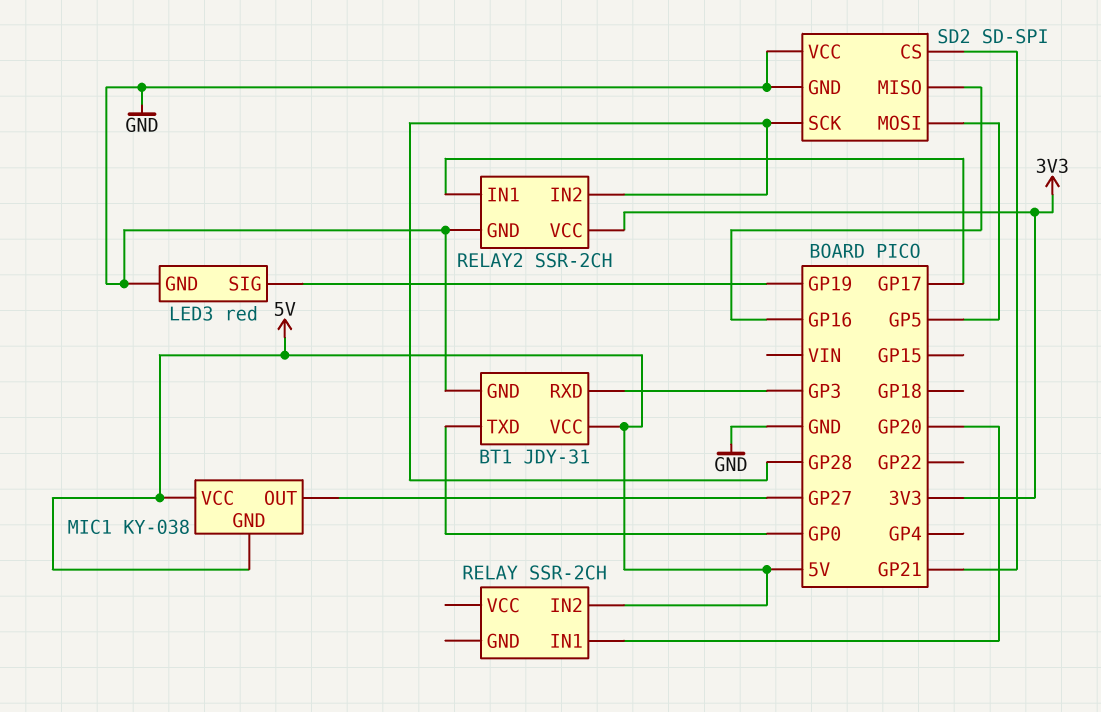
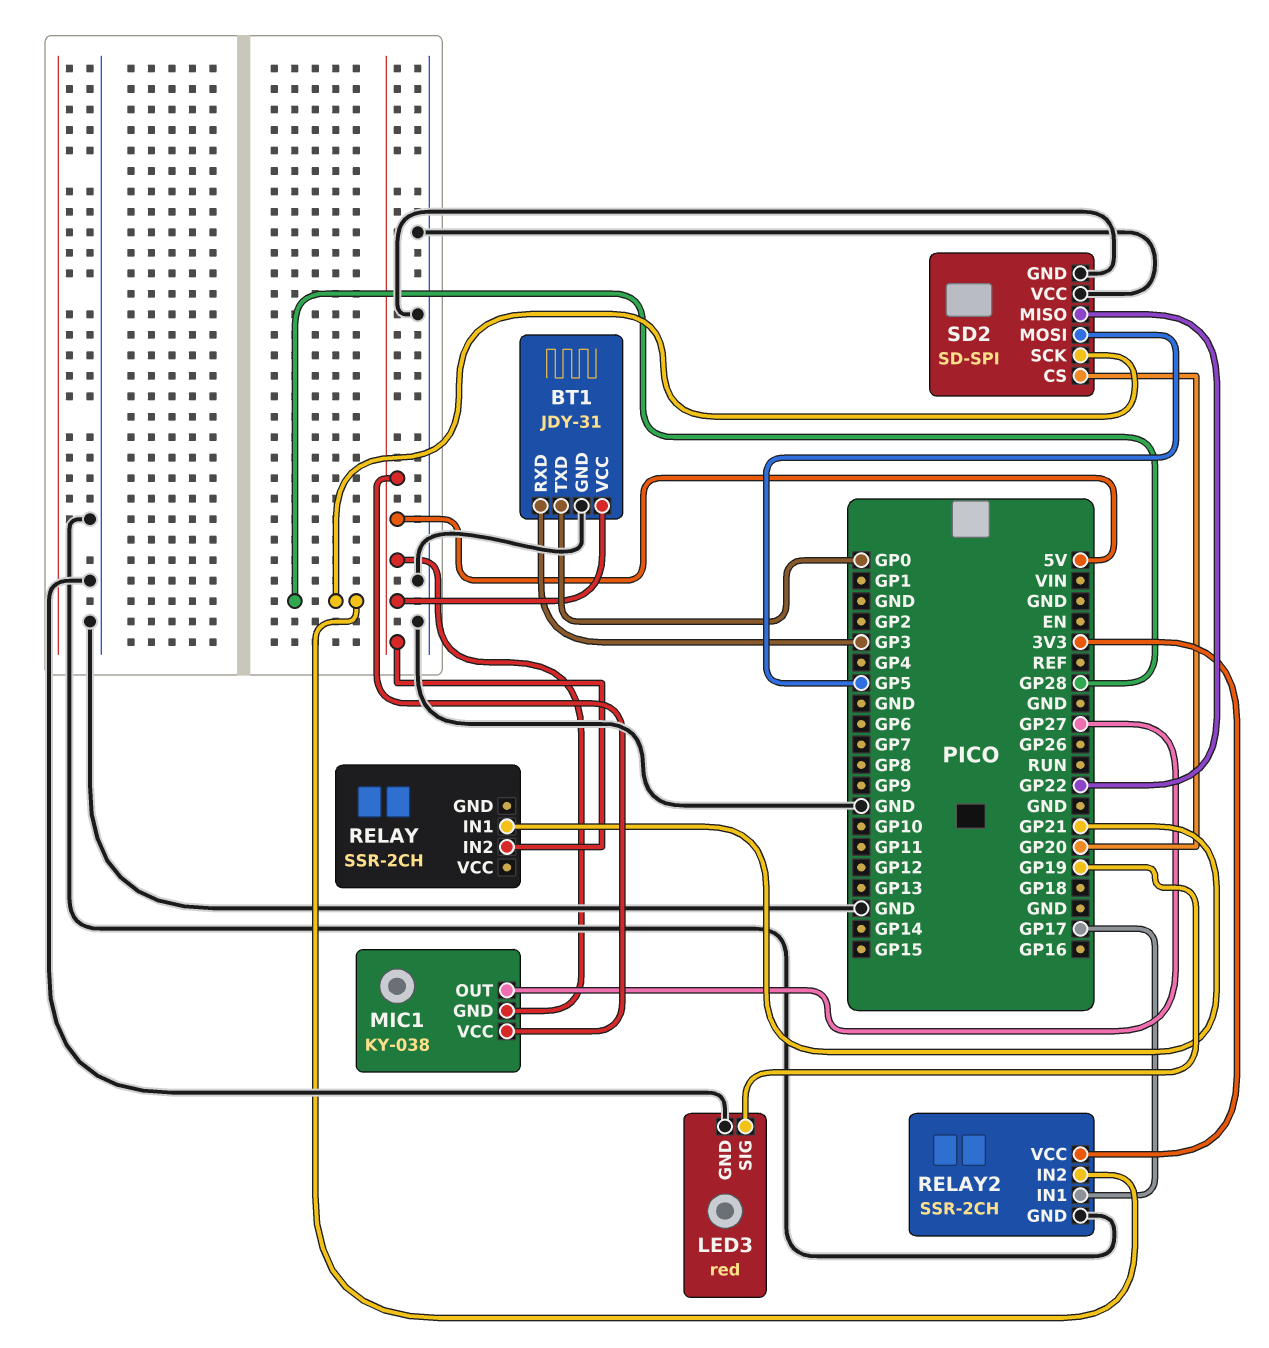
RELAY pin IN1: GP20 -> GP21
SD2 pin CS: GP21 -> GP20
SD2 pin MISO: GP16 -> GP22

